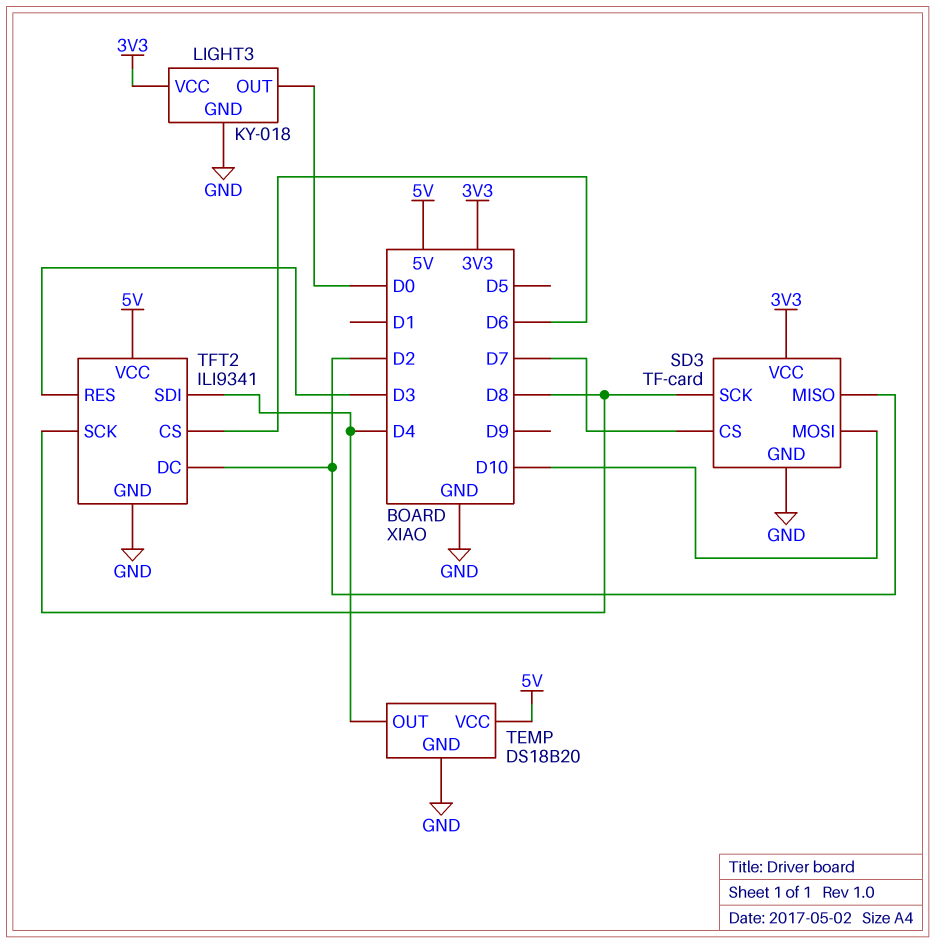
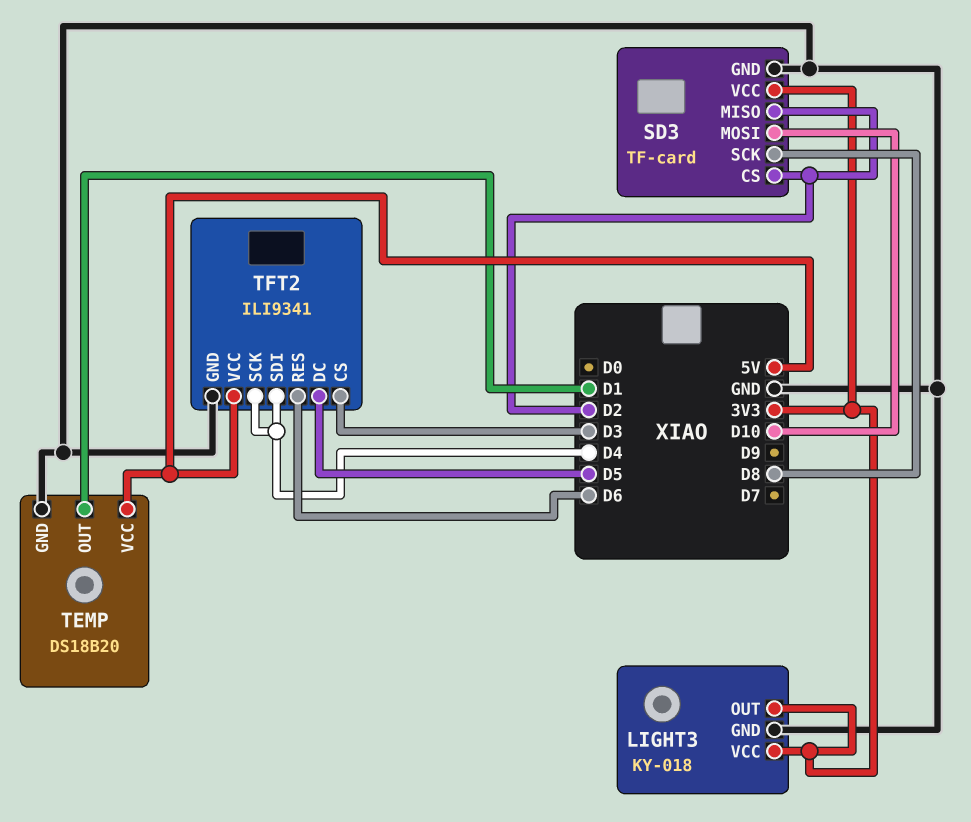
LIGHT3 pin OUT: D0 -> 3V3
SD3 pin CS: D7 -> D2
TEMP pin OUT: D4 -> D1
TFT2 pin CS: D6 -> D3
TFT2 pin DC: D2 -> D5
TFT2 pin RES: D3 -> D6
TFT2 pin SCK: D8 -> D4

